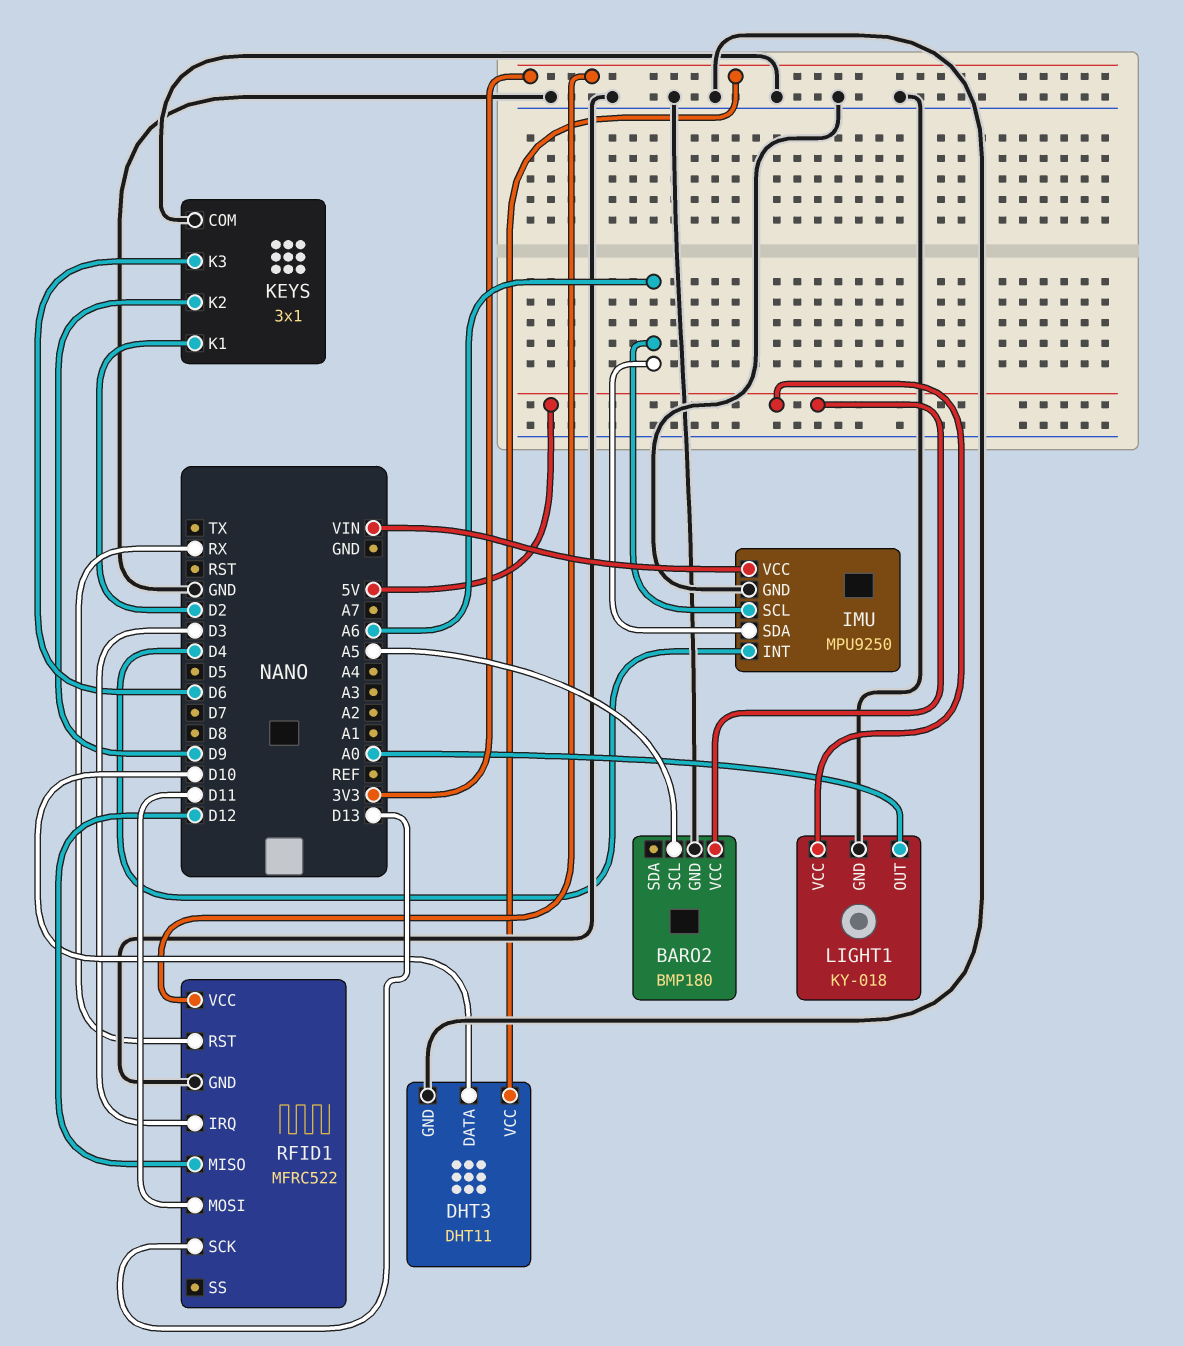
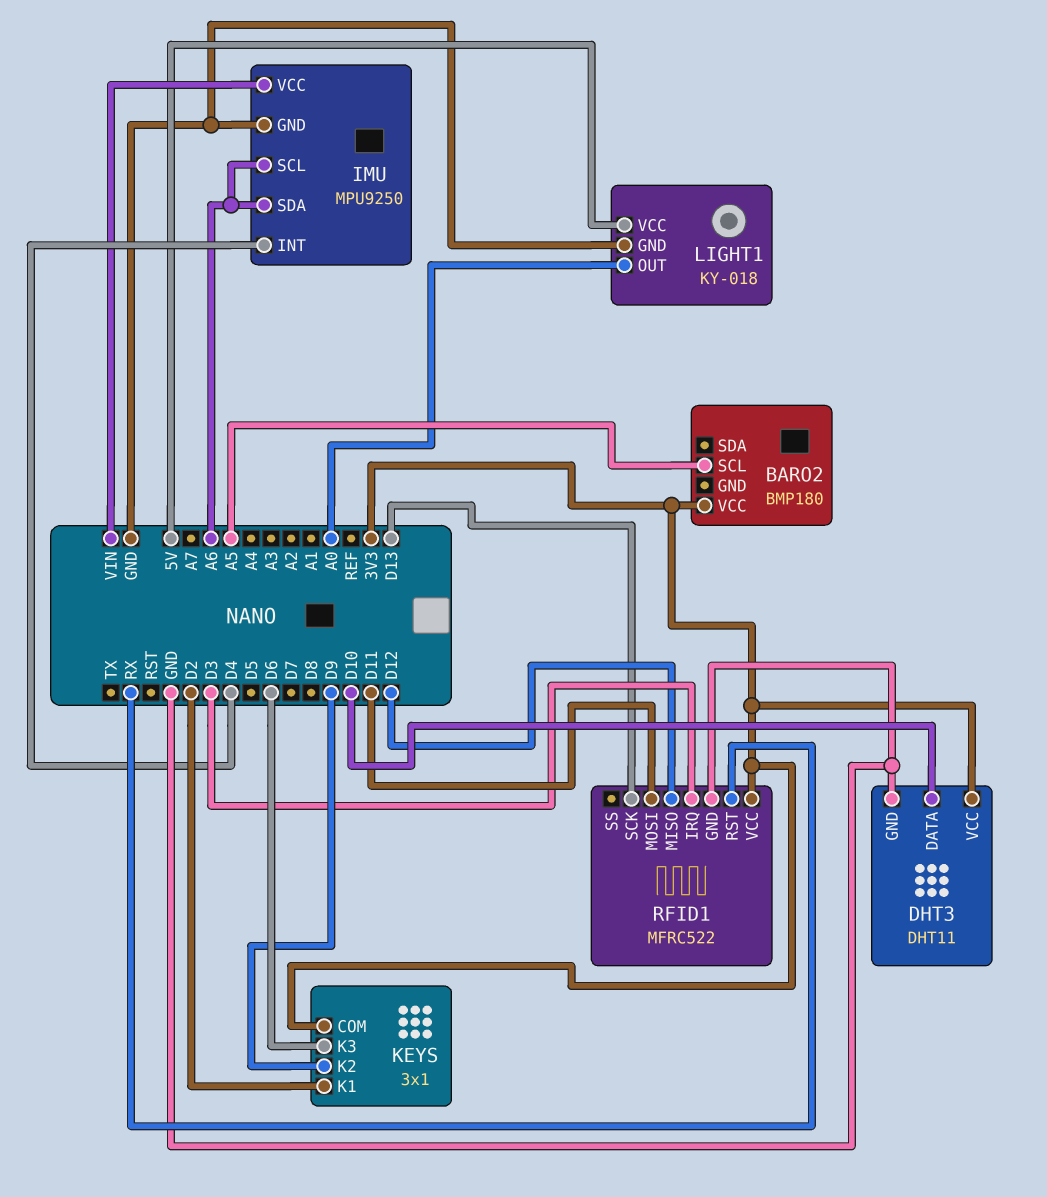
BARO2 pin GND: GND -> none
BARO2 pin VCC: 5V -> 3V3
KEYS pin COM: GND -> 3V3

